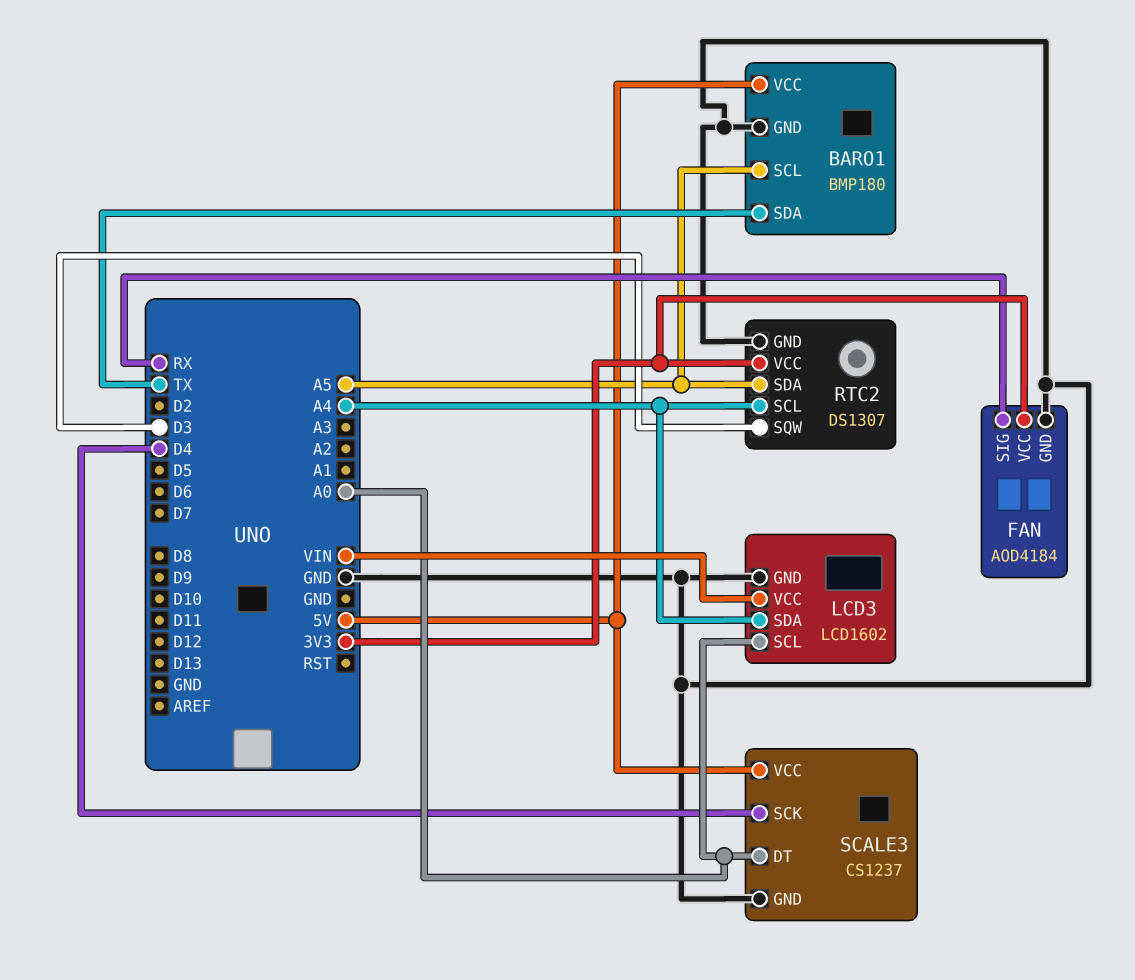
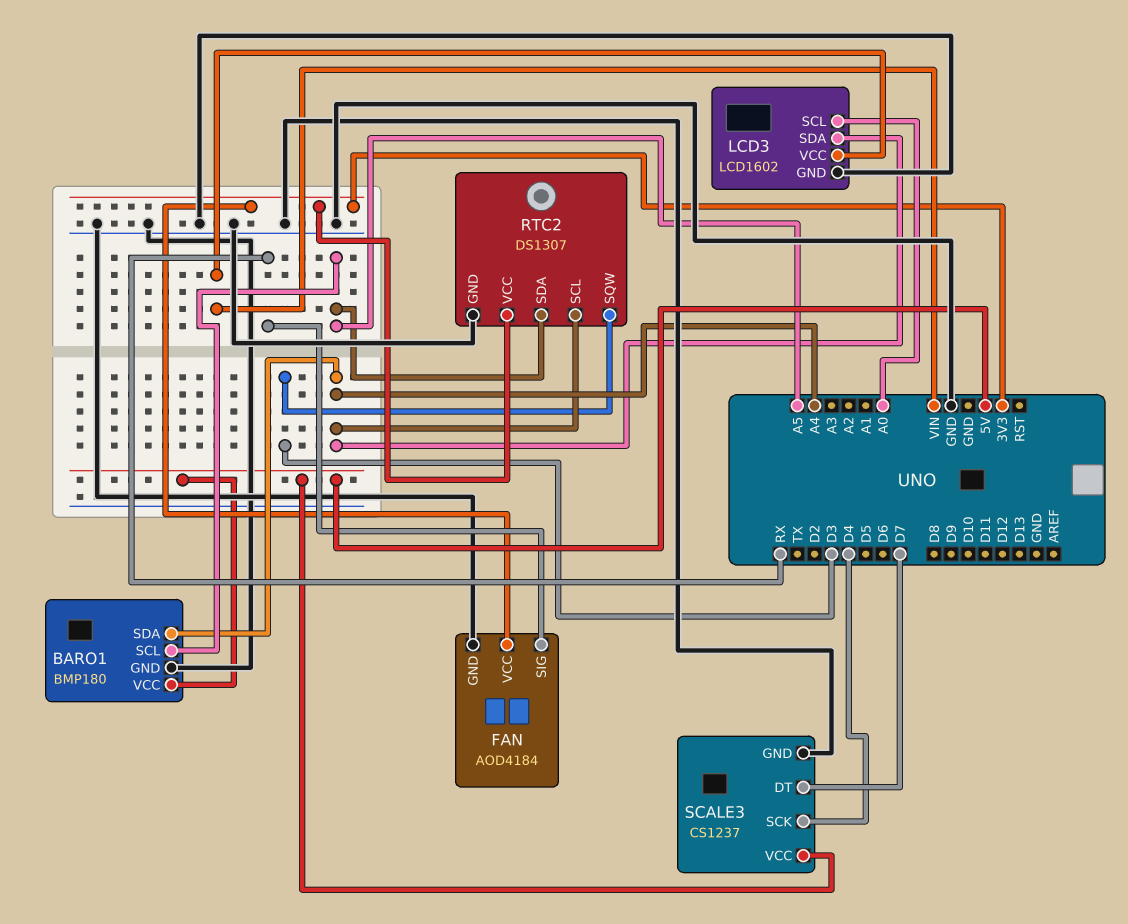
BARO1 pin SDA: TX -> A4
SCALE3 pin DT: A0 -> D7

